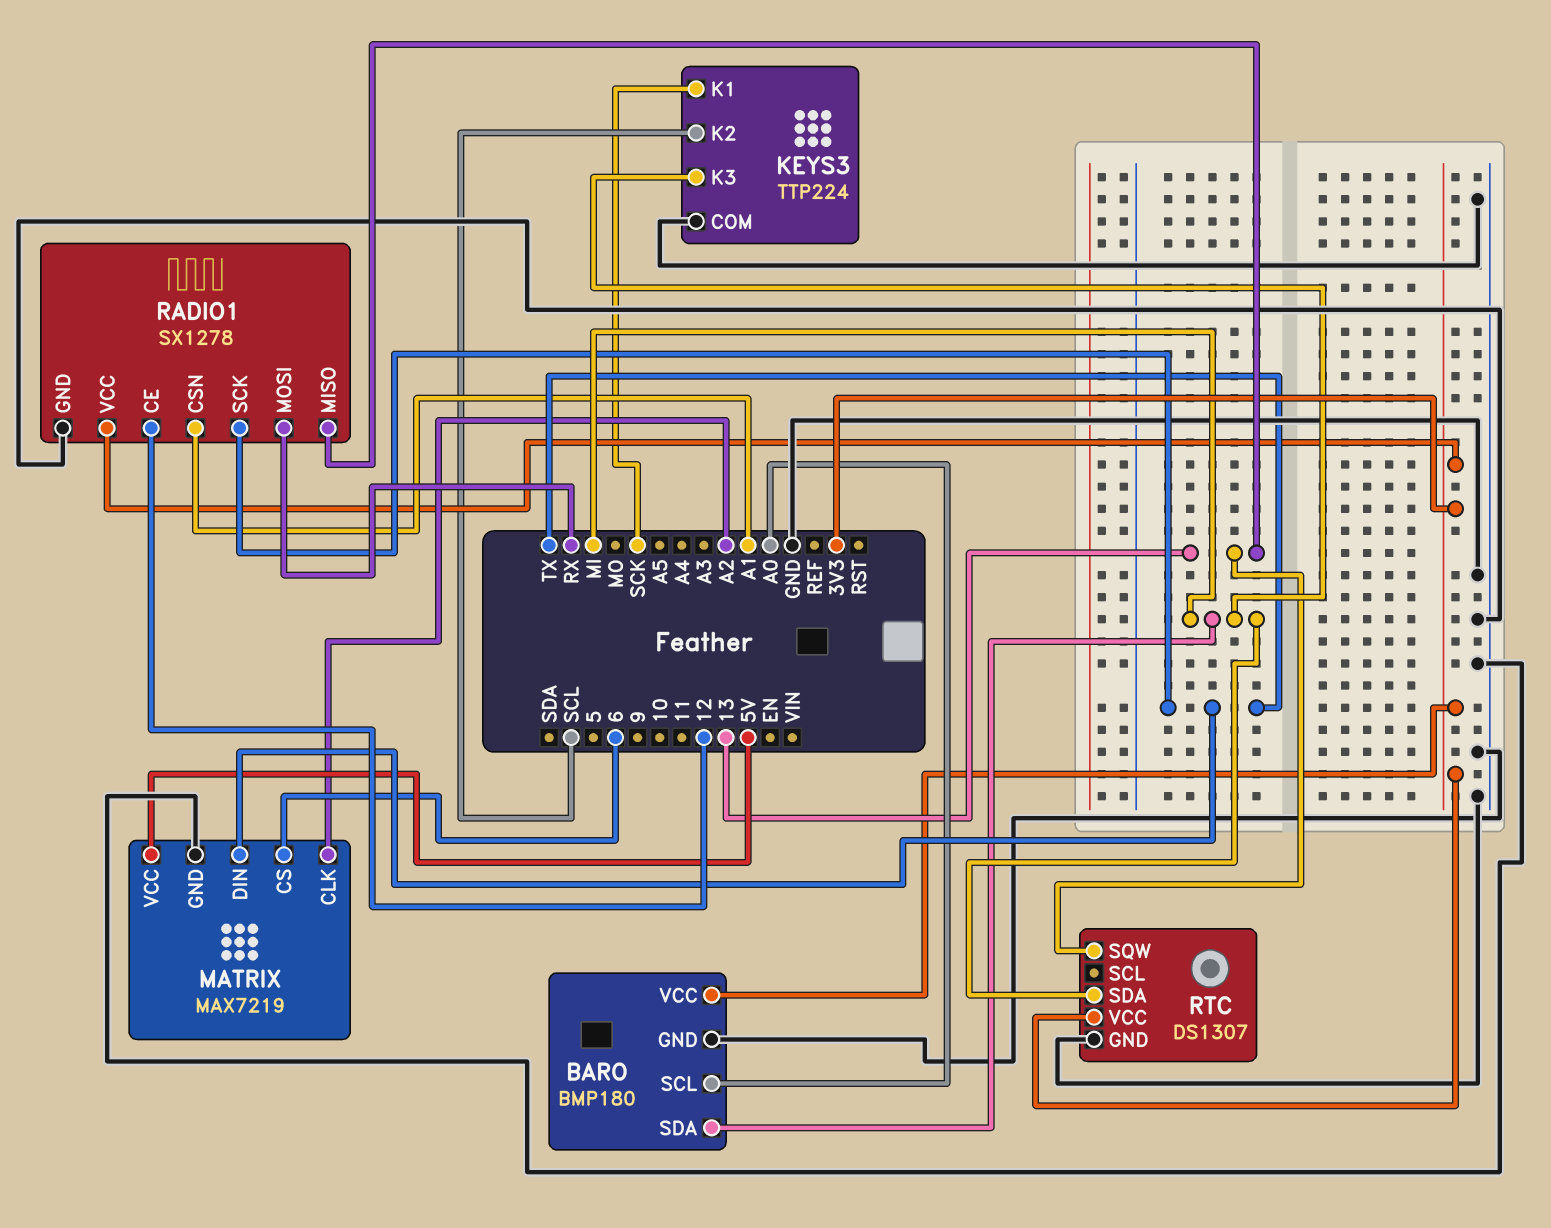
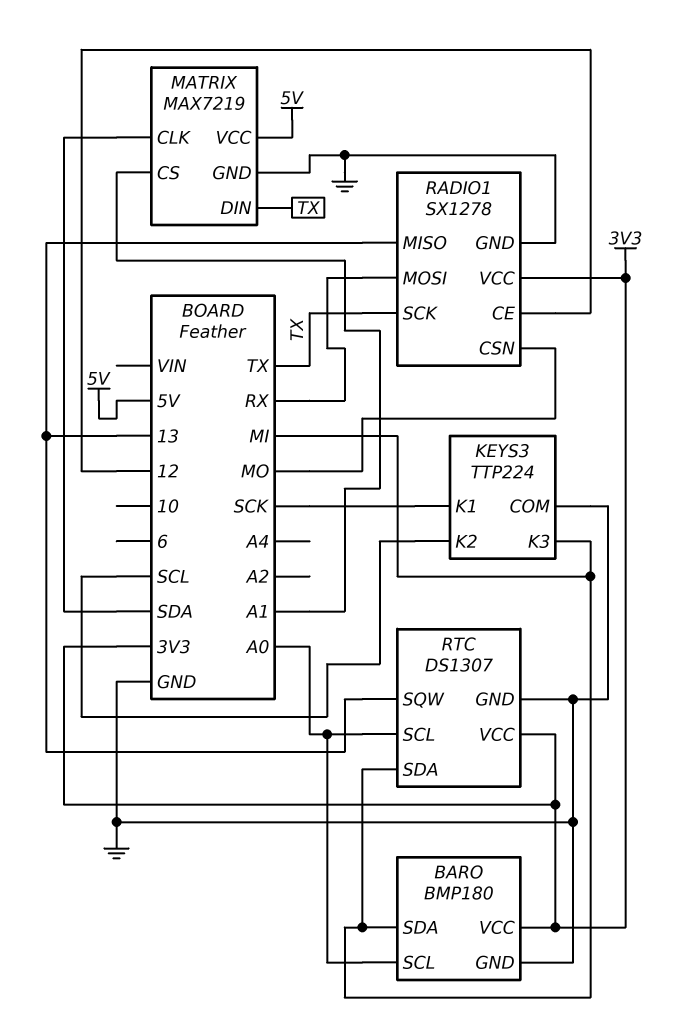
MATRIX pin CLK: A2 -> SDA
MATRIX pin CS: 6 -> A1
RADIO1 pin CSN: A1 -> MO
RTC pin SCL: none -> A0

